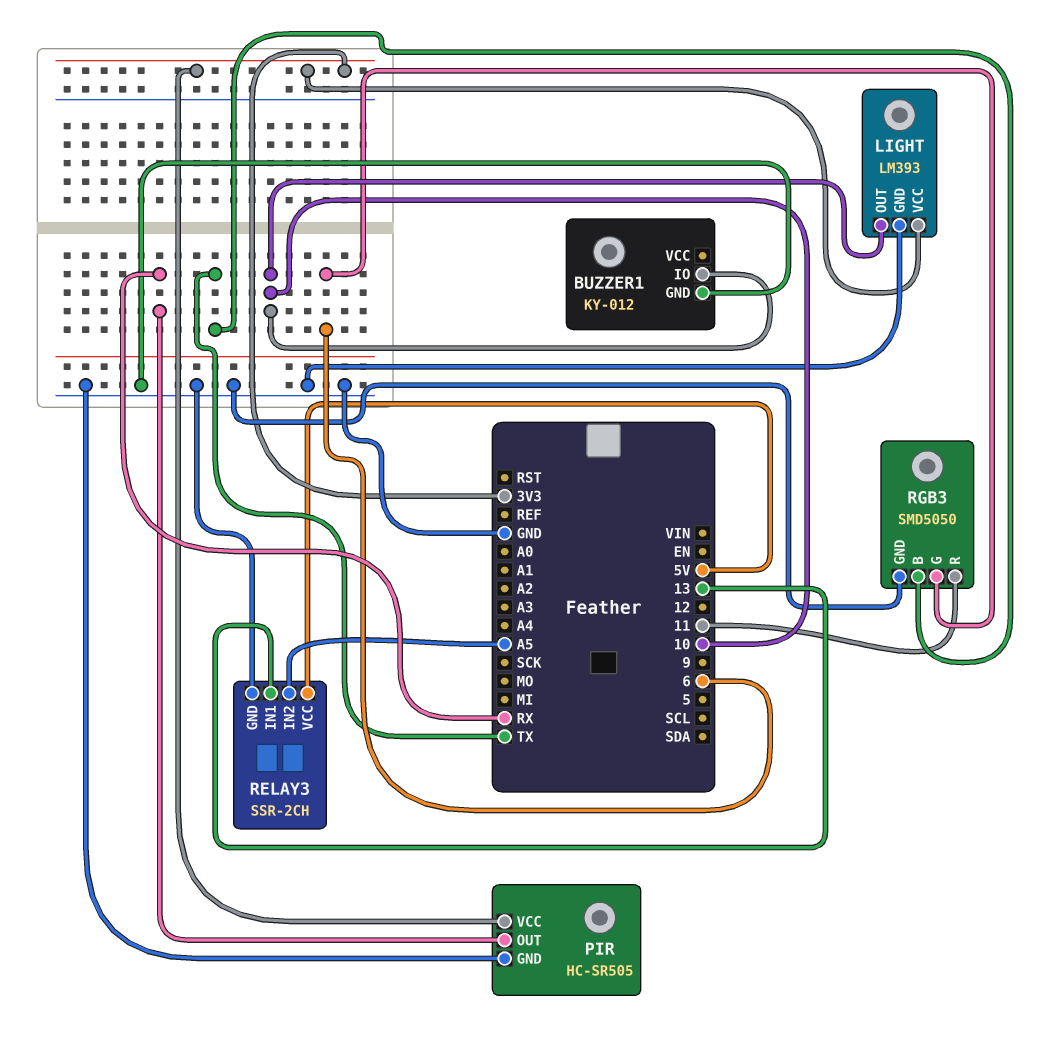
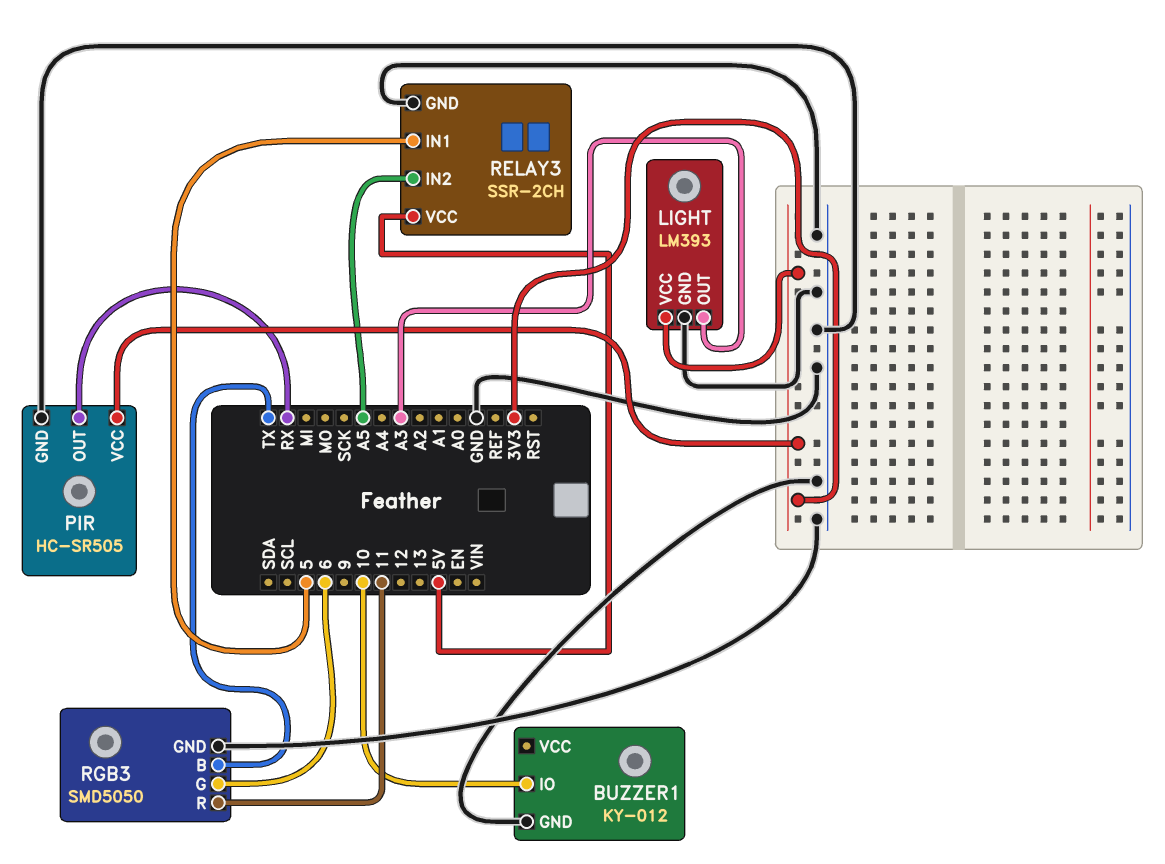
LIGHT pin OUT: 10 -> A3
RELAY3 pin IN1: 13 -> 5

